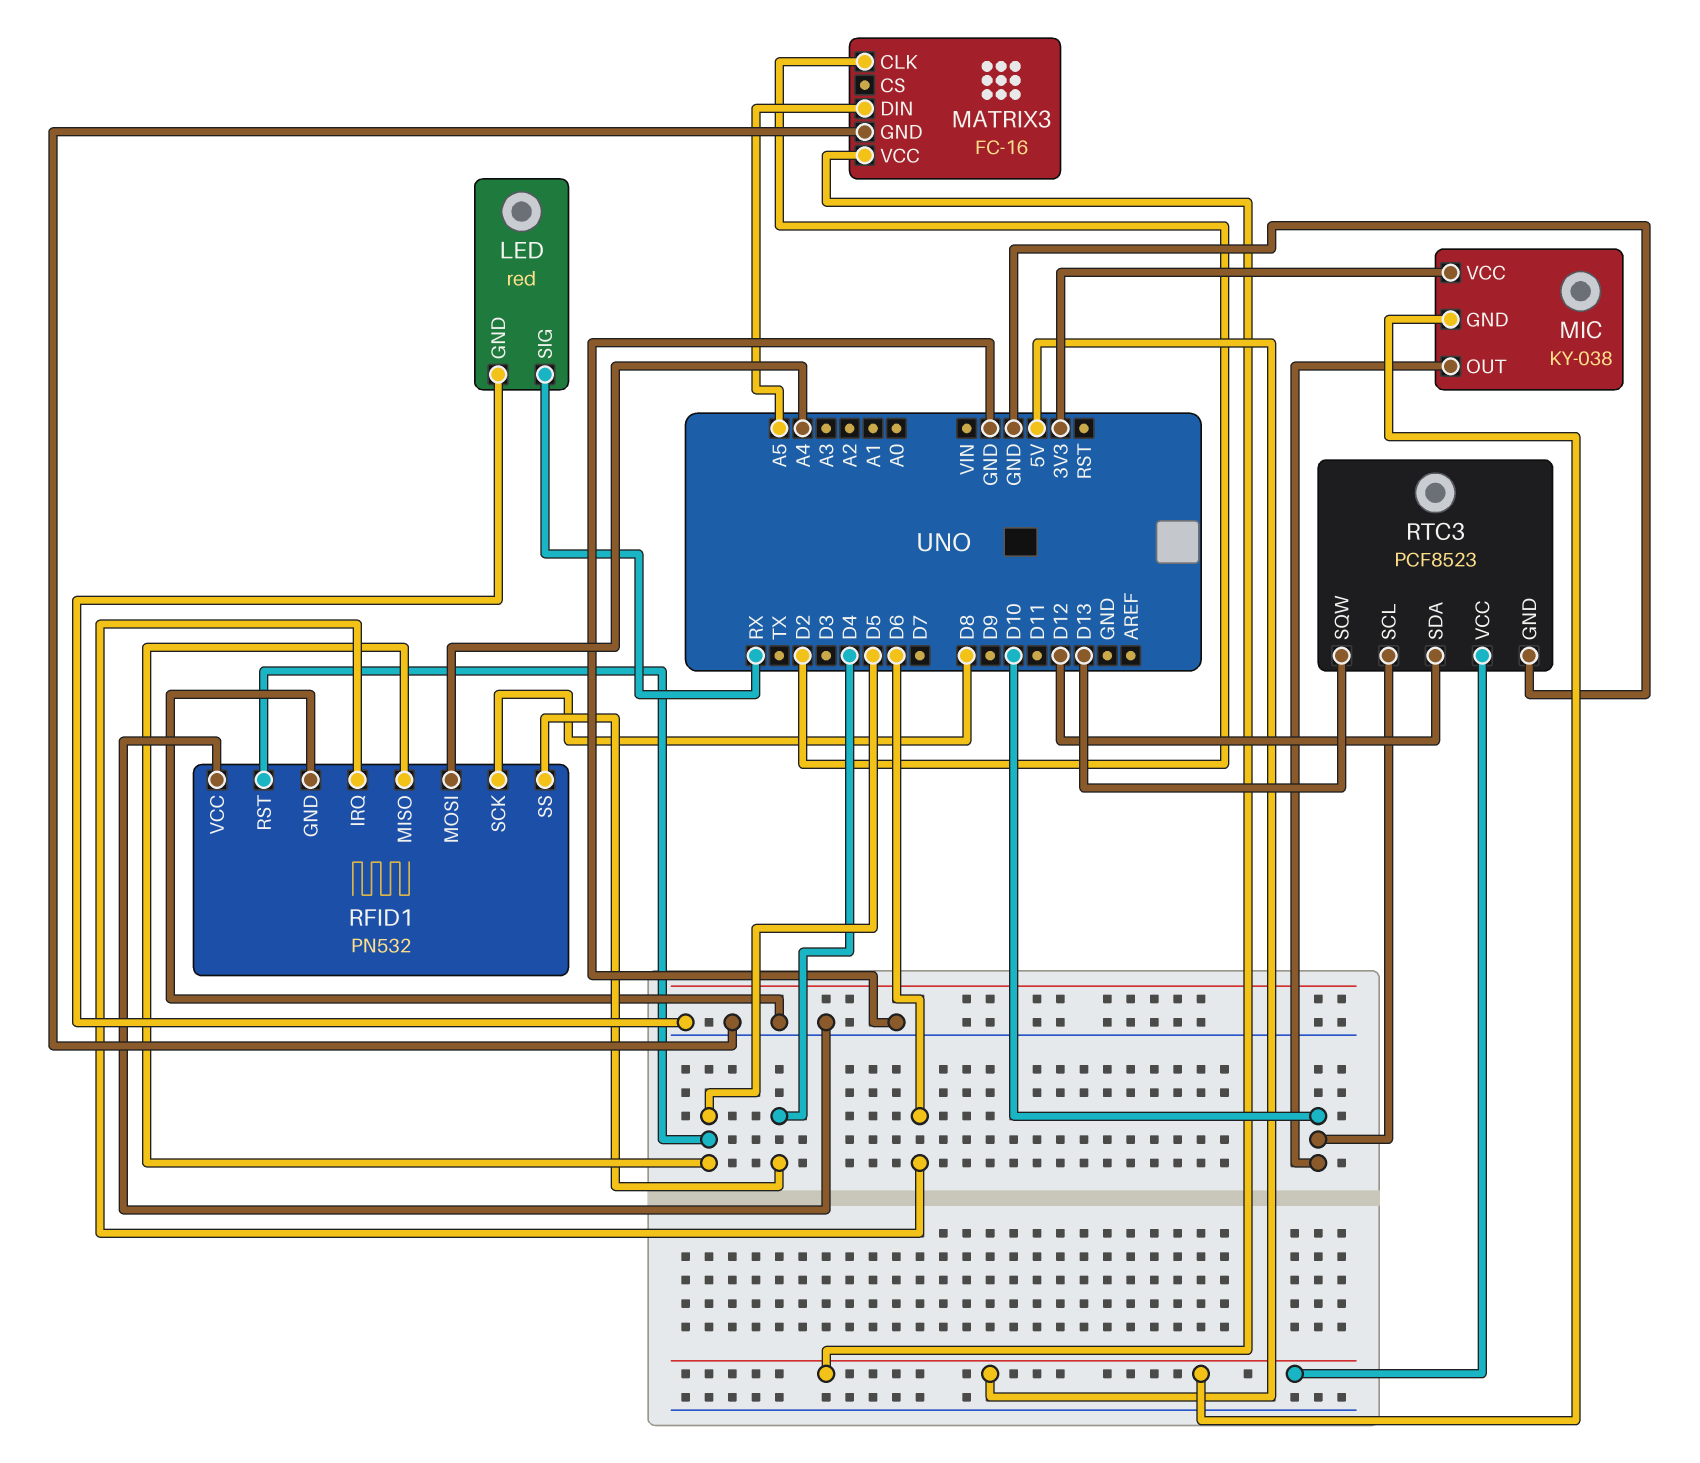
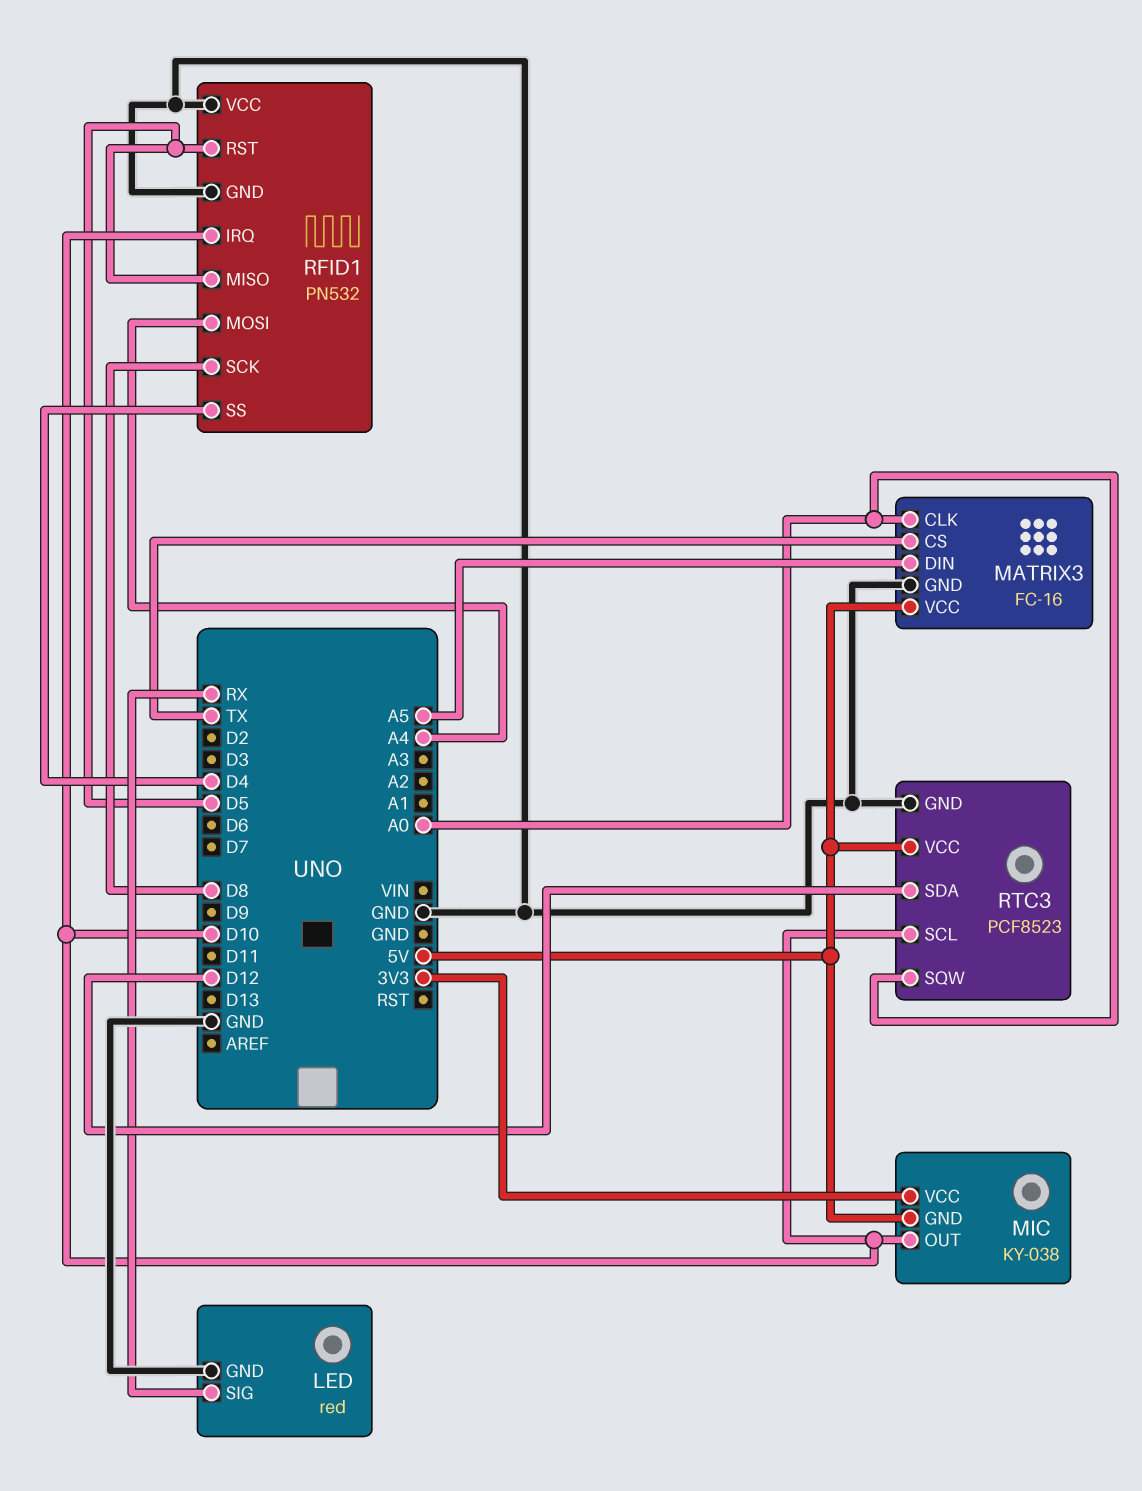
MATRIX3 pin CLK: D2 -> A0
MATRIX3 pin CS: none -> TX
RFID1 pin IRQ: D6 -> D10
RTC3 pin SQW: D13 -> A0

